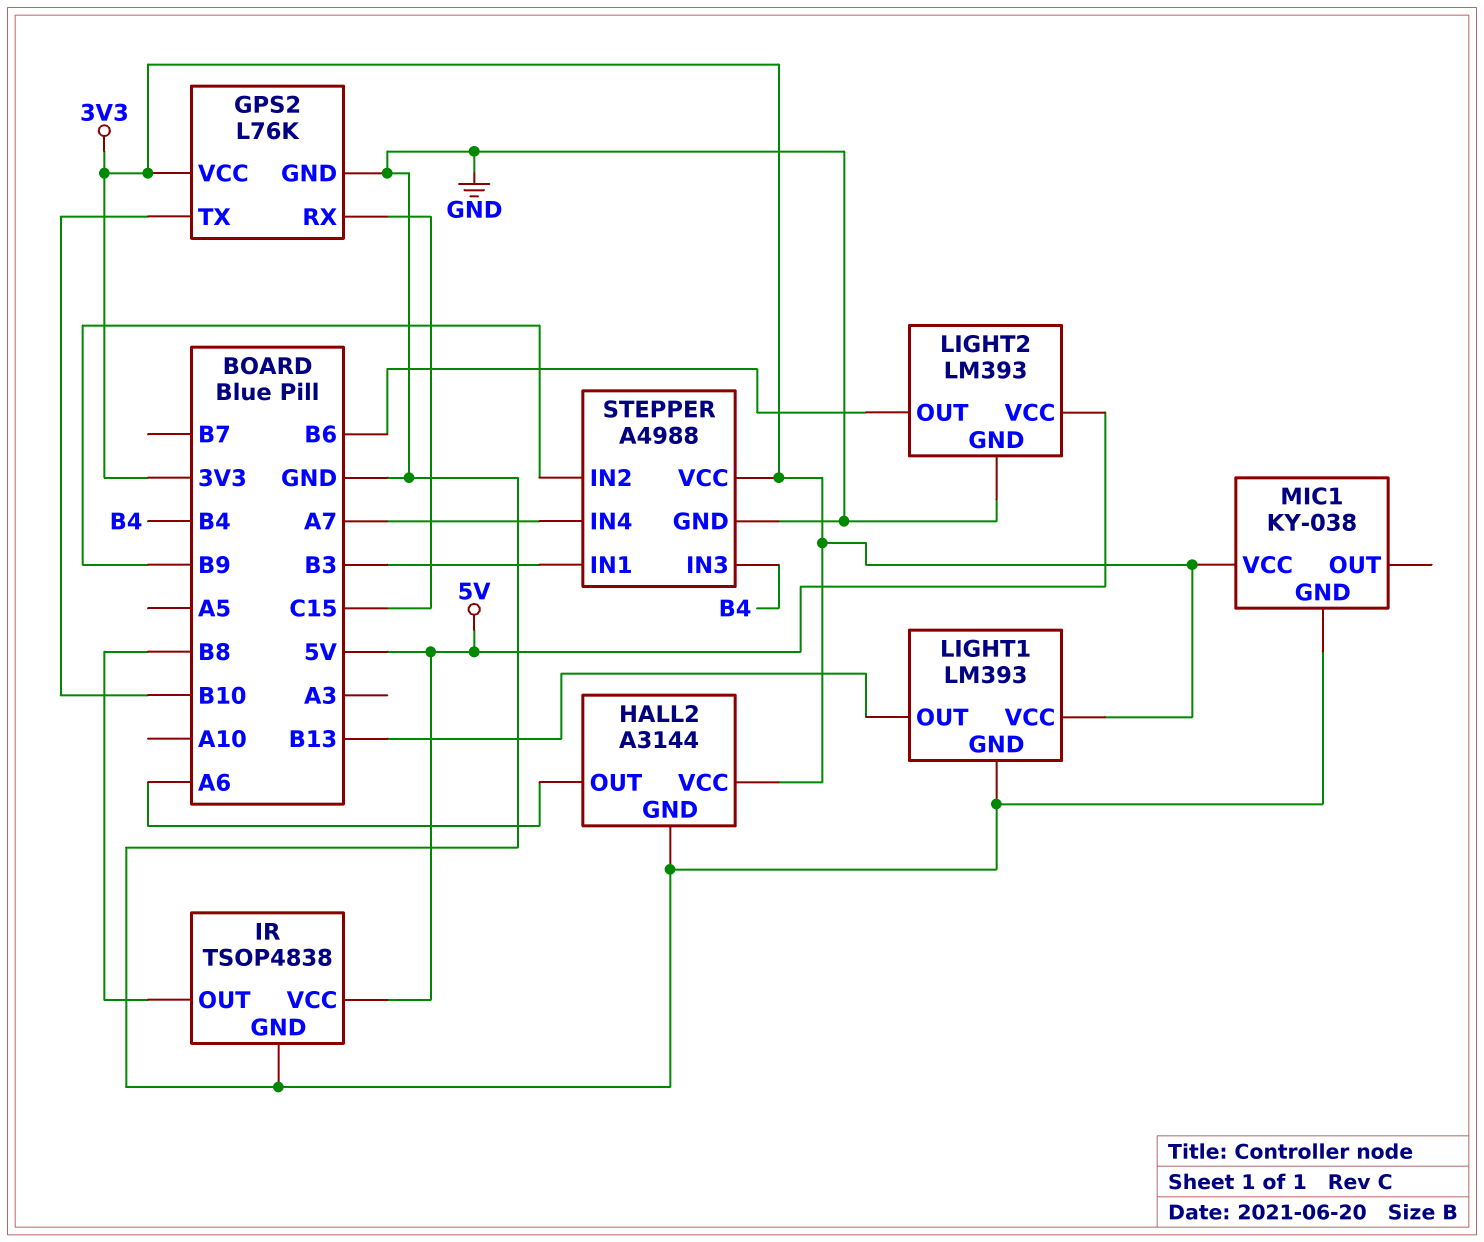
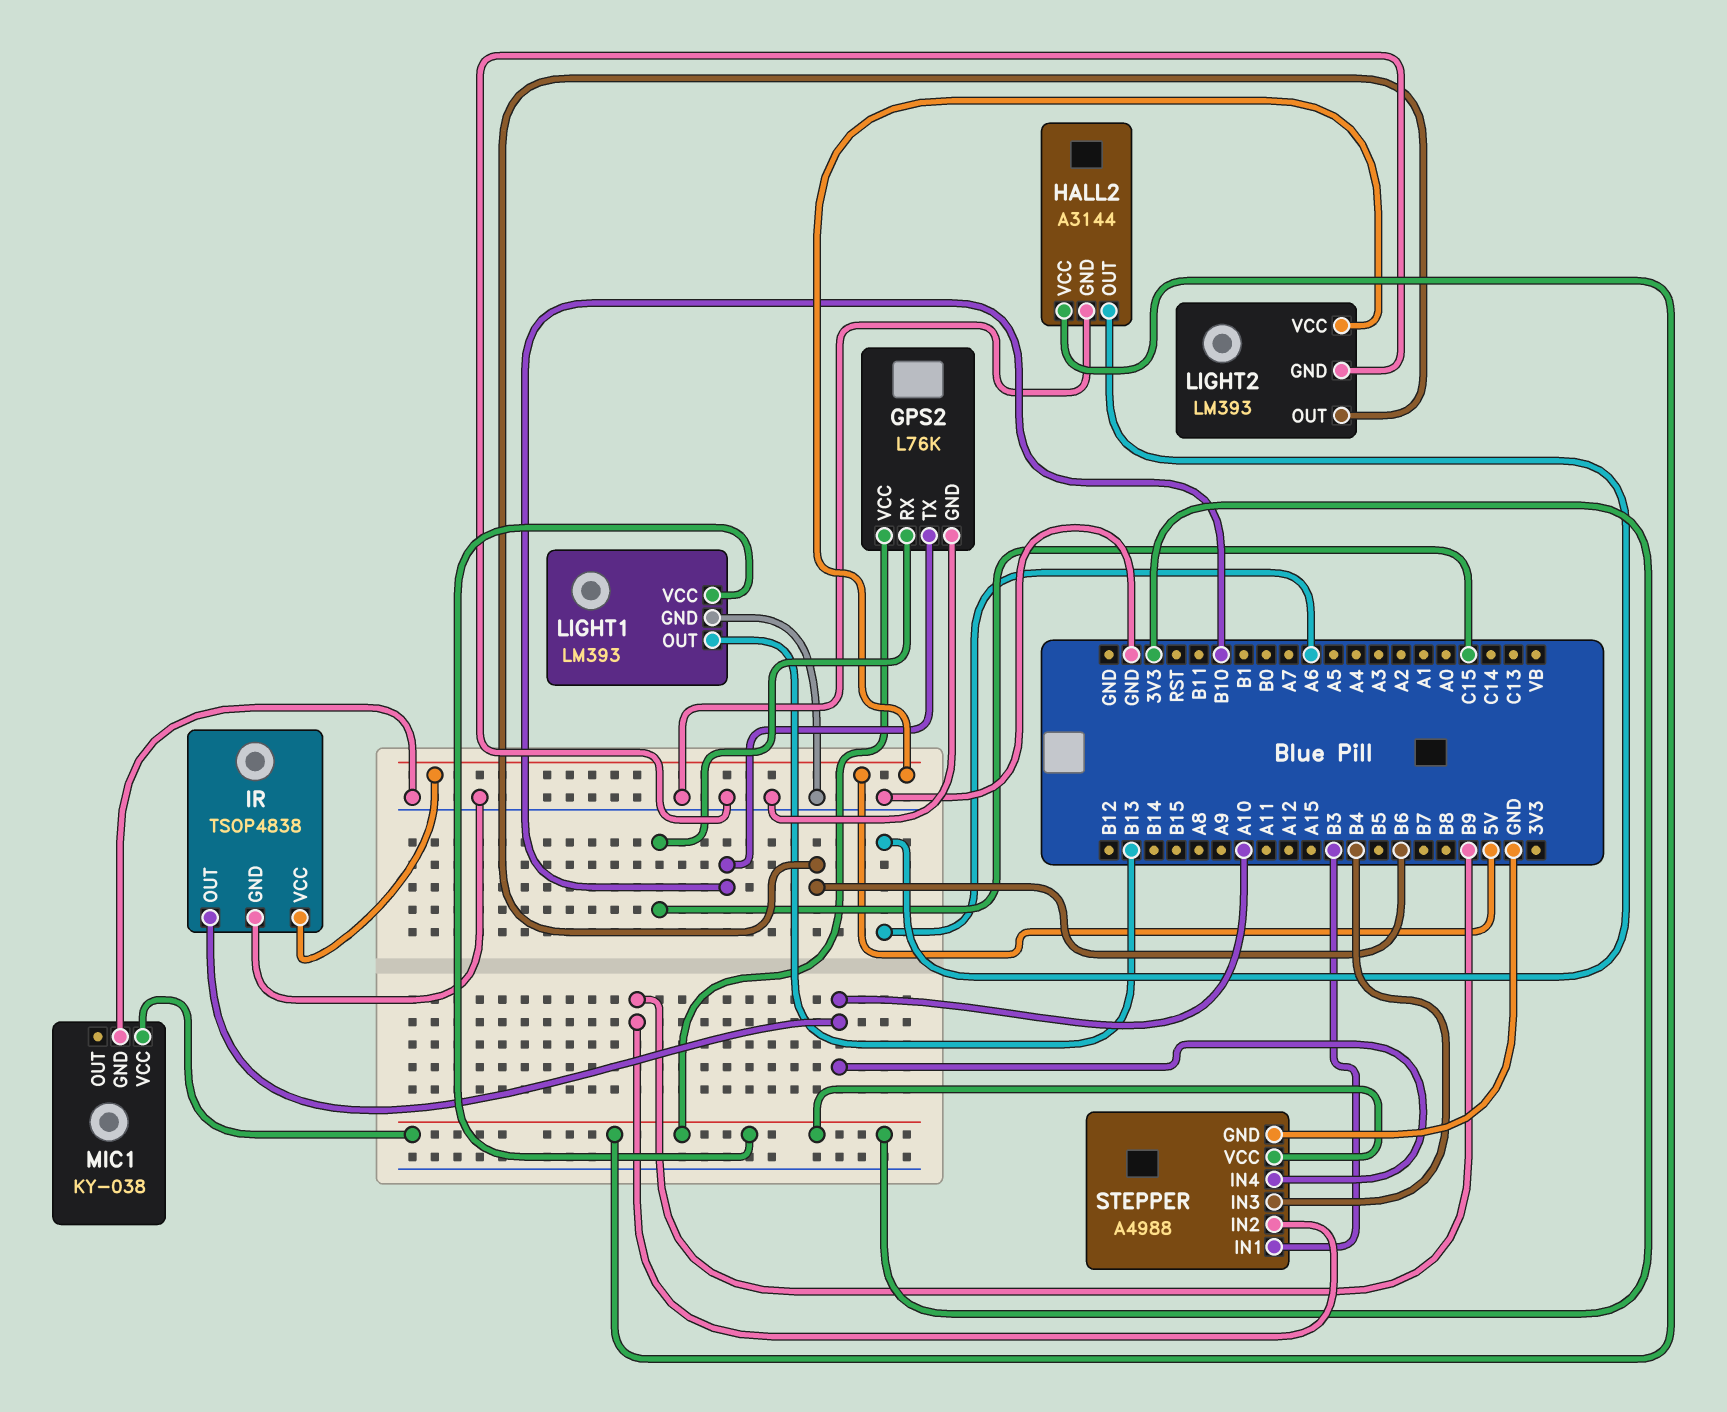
IR pin OUT: B8 -> A10
STEPPER pin IN4: A7 -> A10

